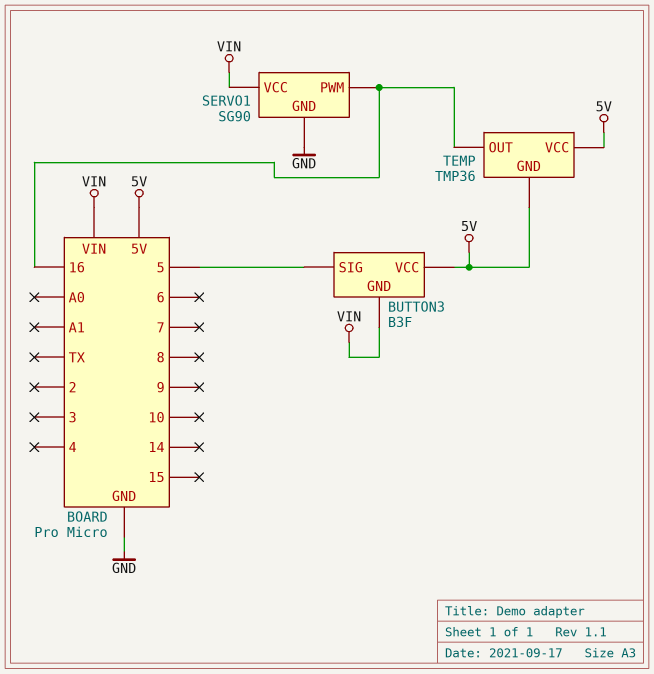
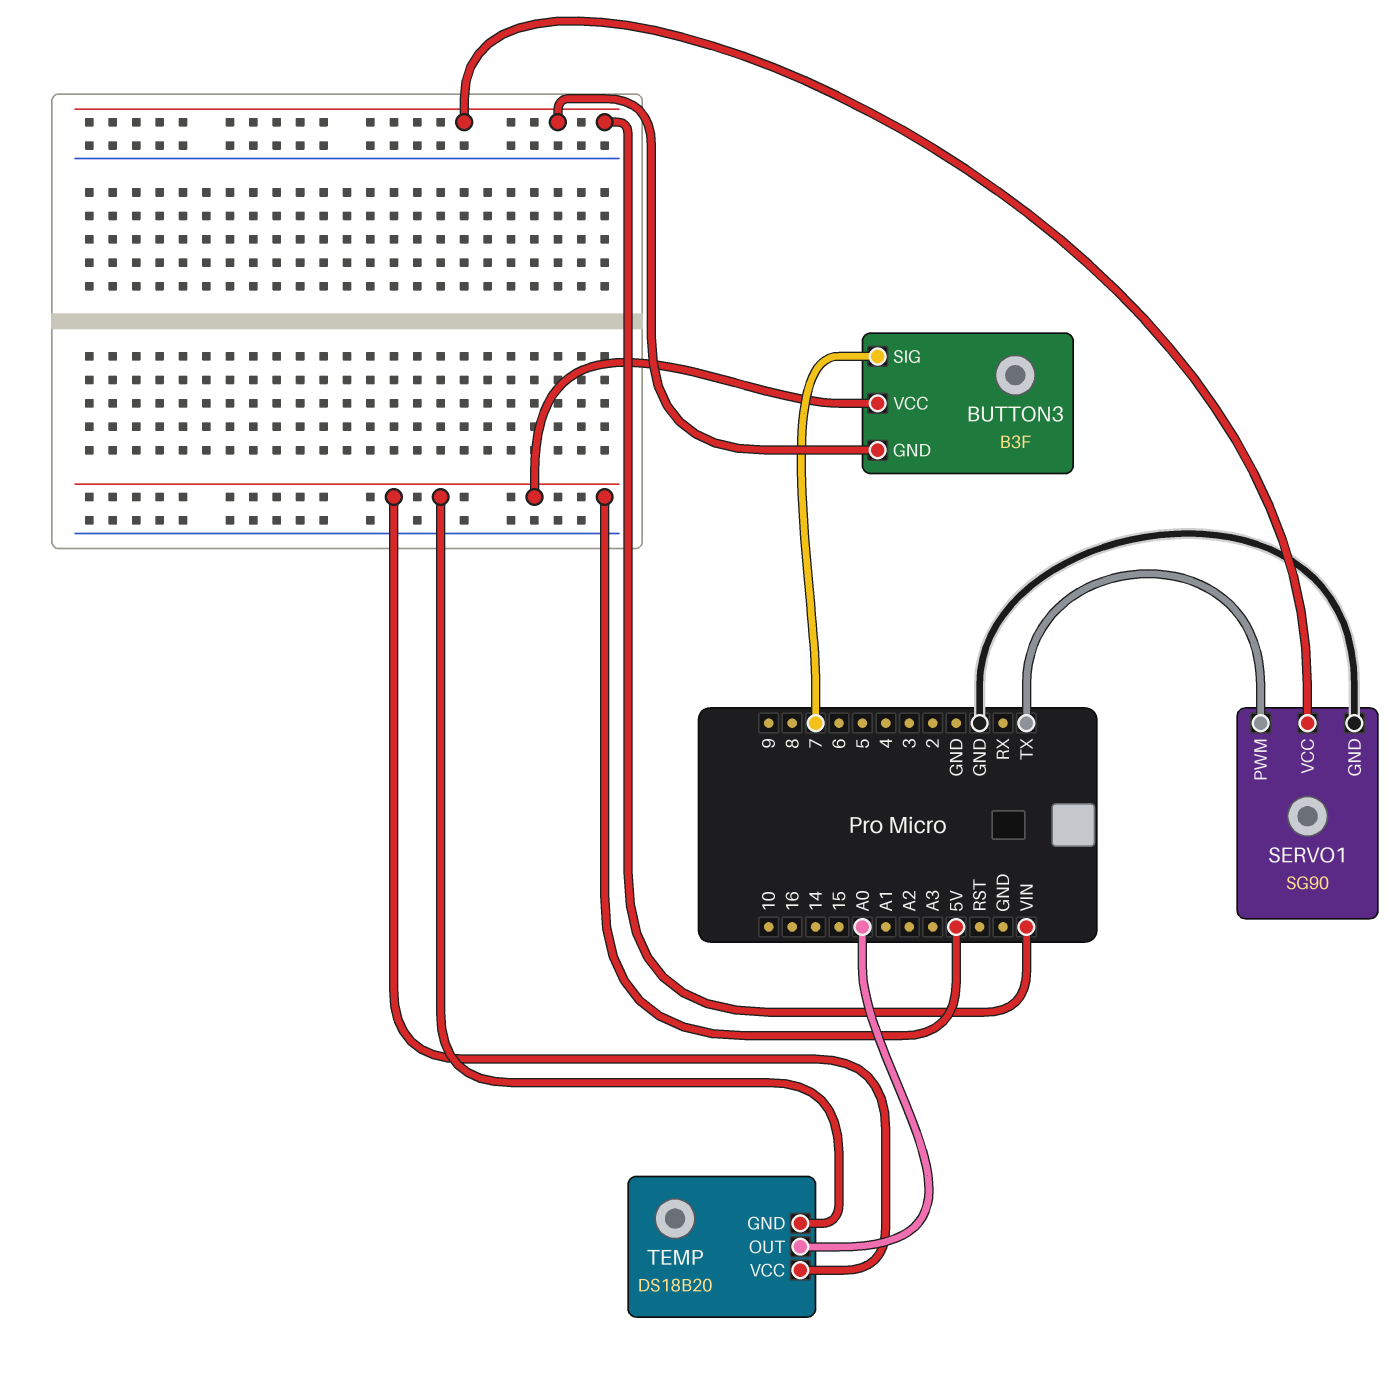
BUTTON3 pin SIG: 5 -> 7
SERVO1 pin PWM: 16 -> TX
TEMP: TMP36 -> DS18B20
TEMP pin OUT: 16 -> A0

